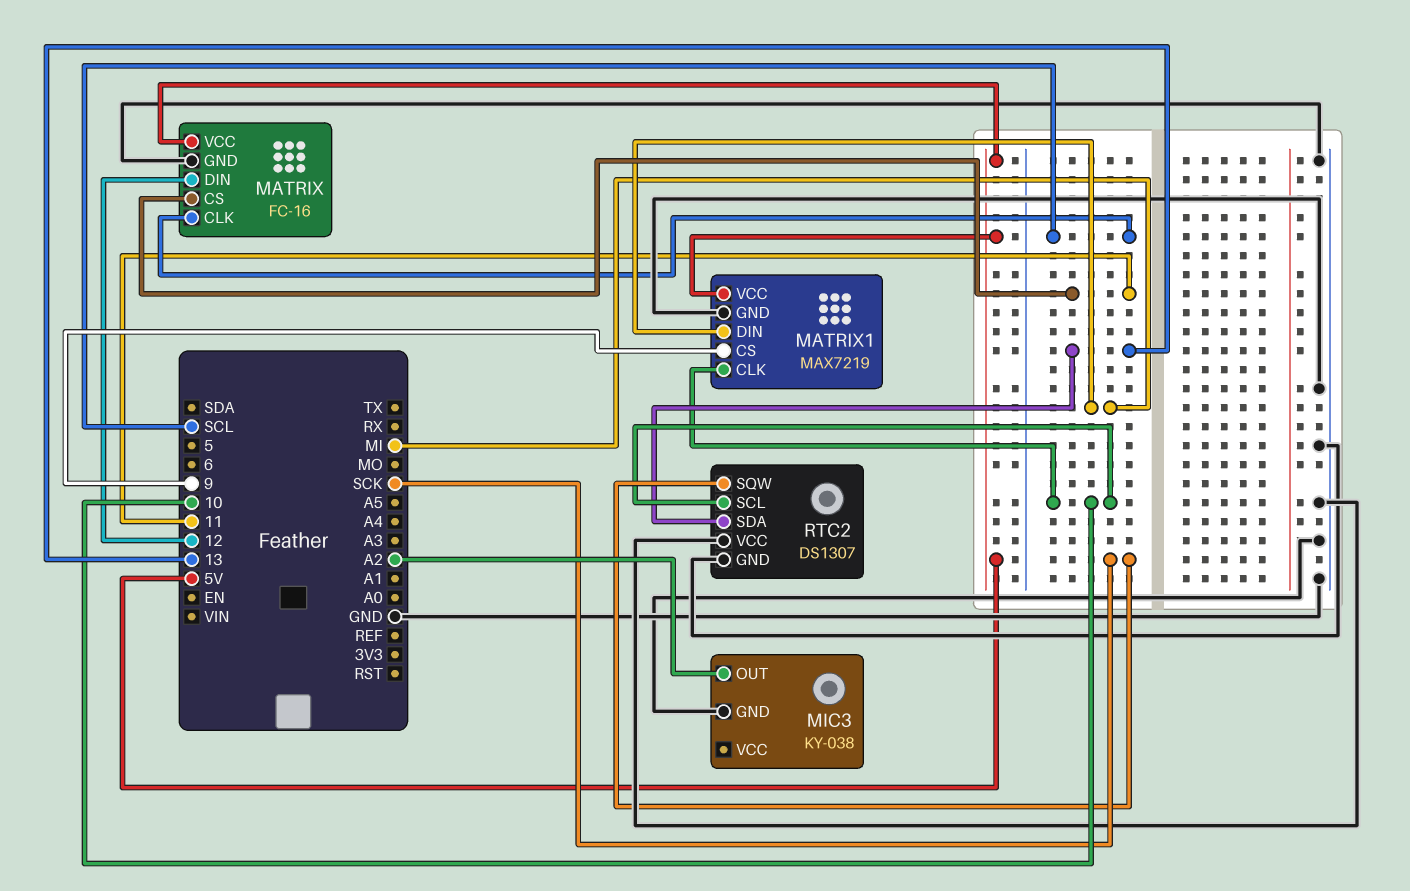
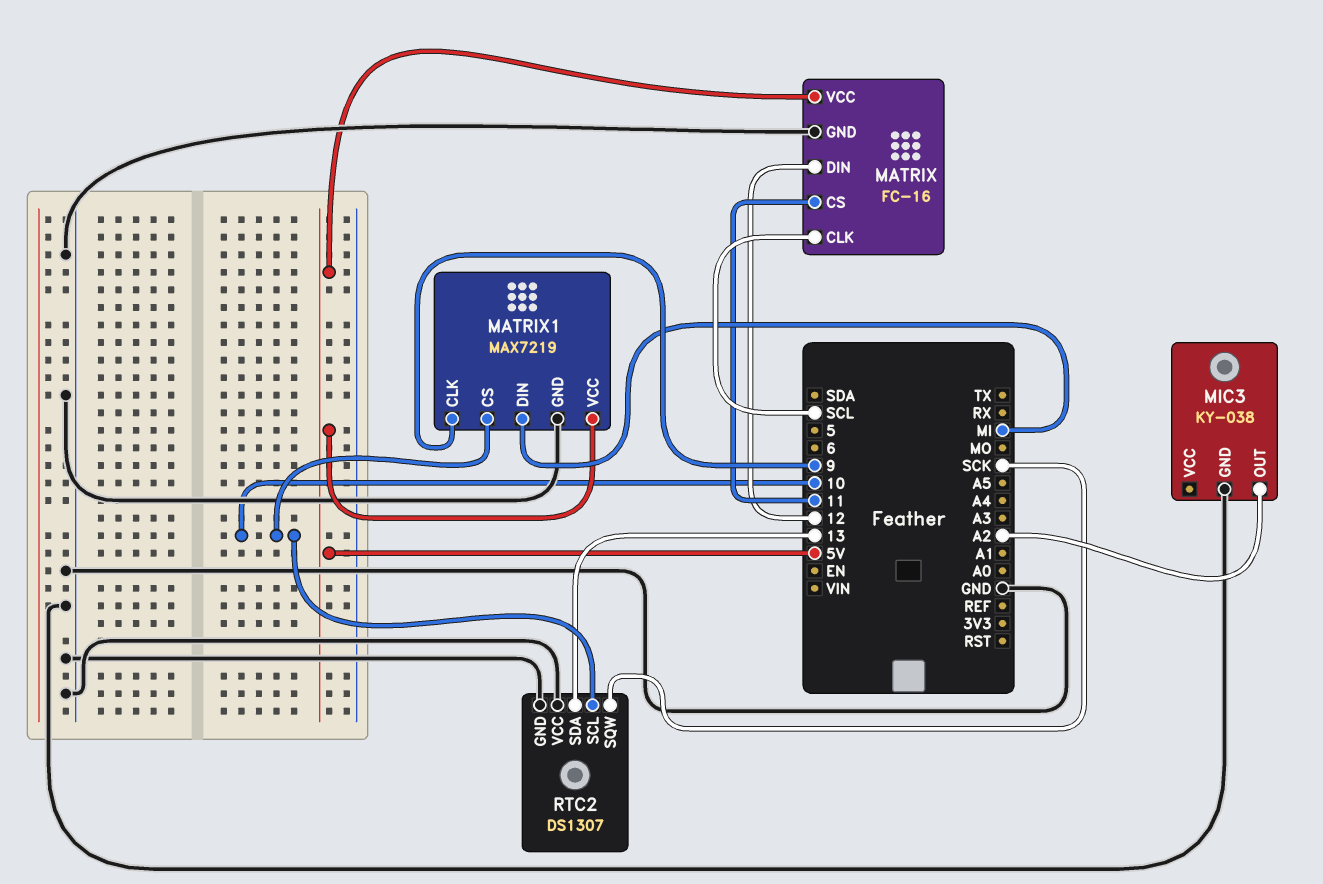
MATRIX1 pin CLK: 10 -> 9
MATRIX1 pin CS: 9 -> 10

